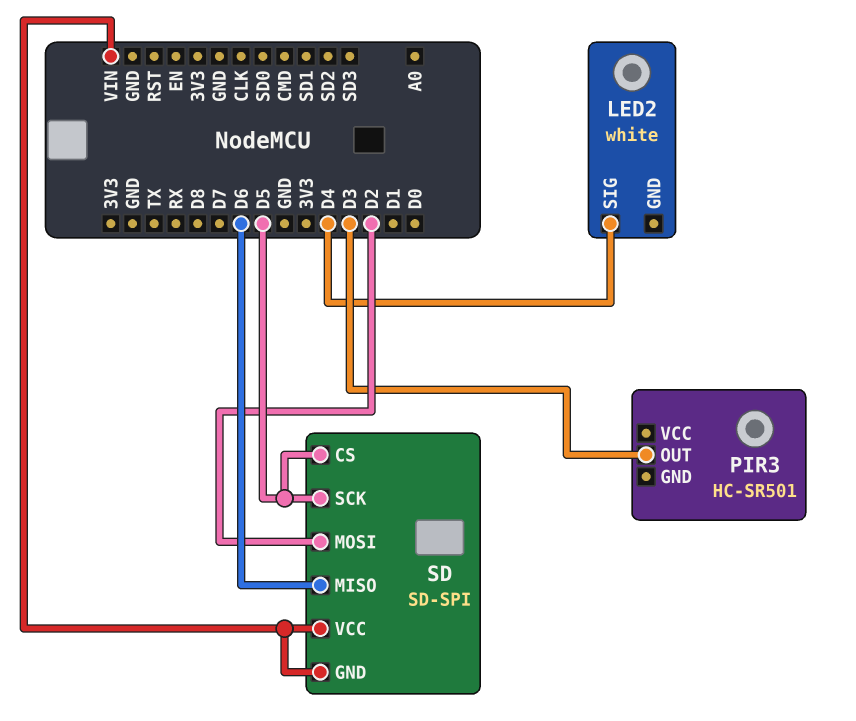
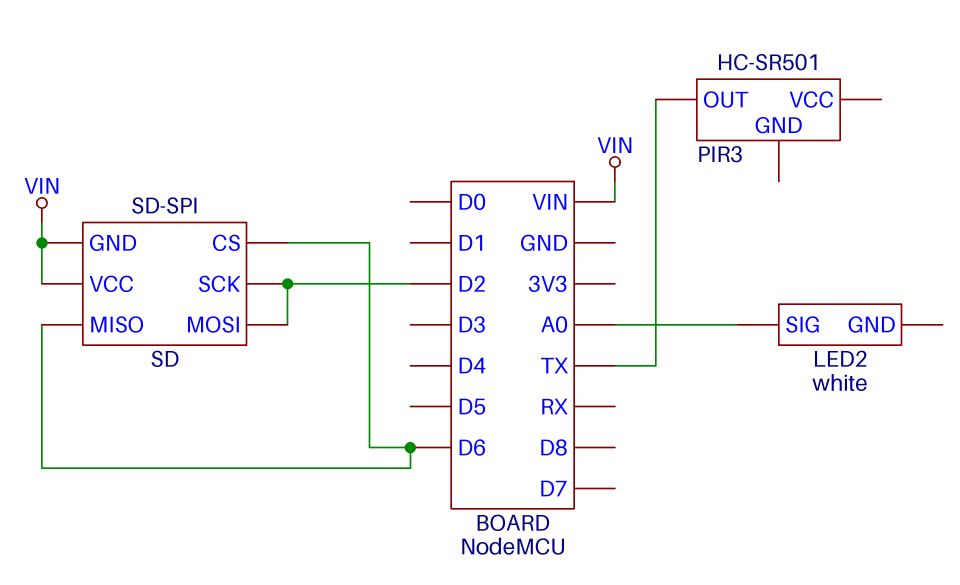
LED2 pin SIG: D4 -> A0
PIR3 pin OUT: D3 -> TX
SD pin CS: D5 -> D6
SD pin SCK: D5 -> D2

